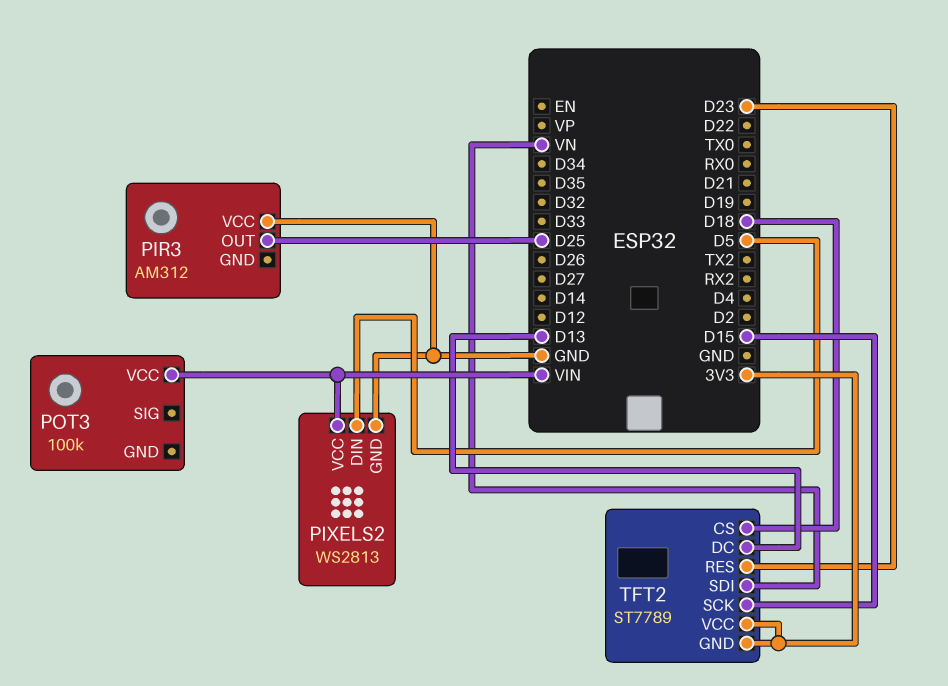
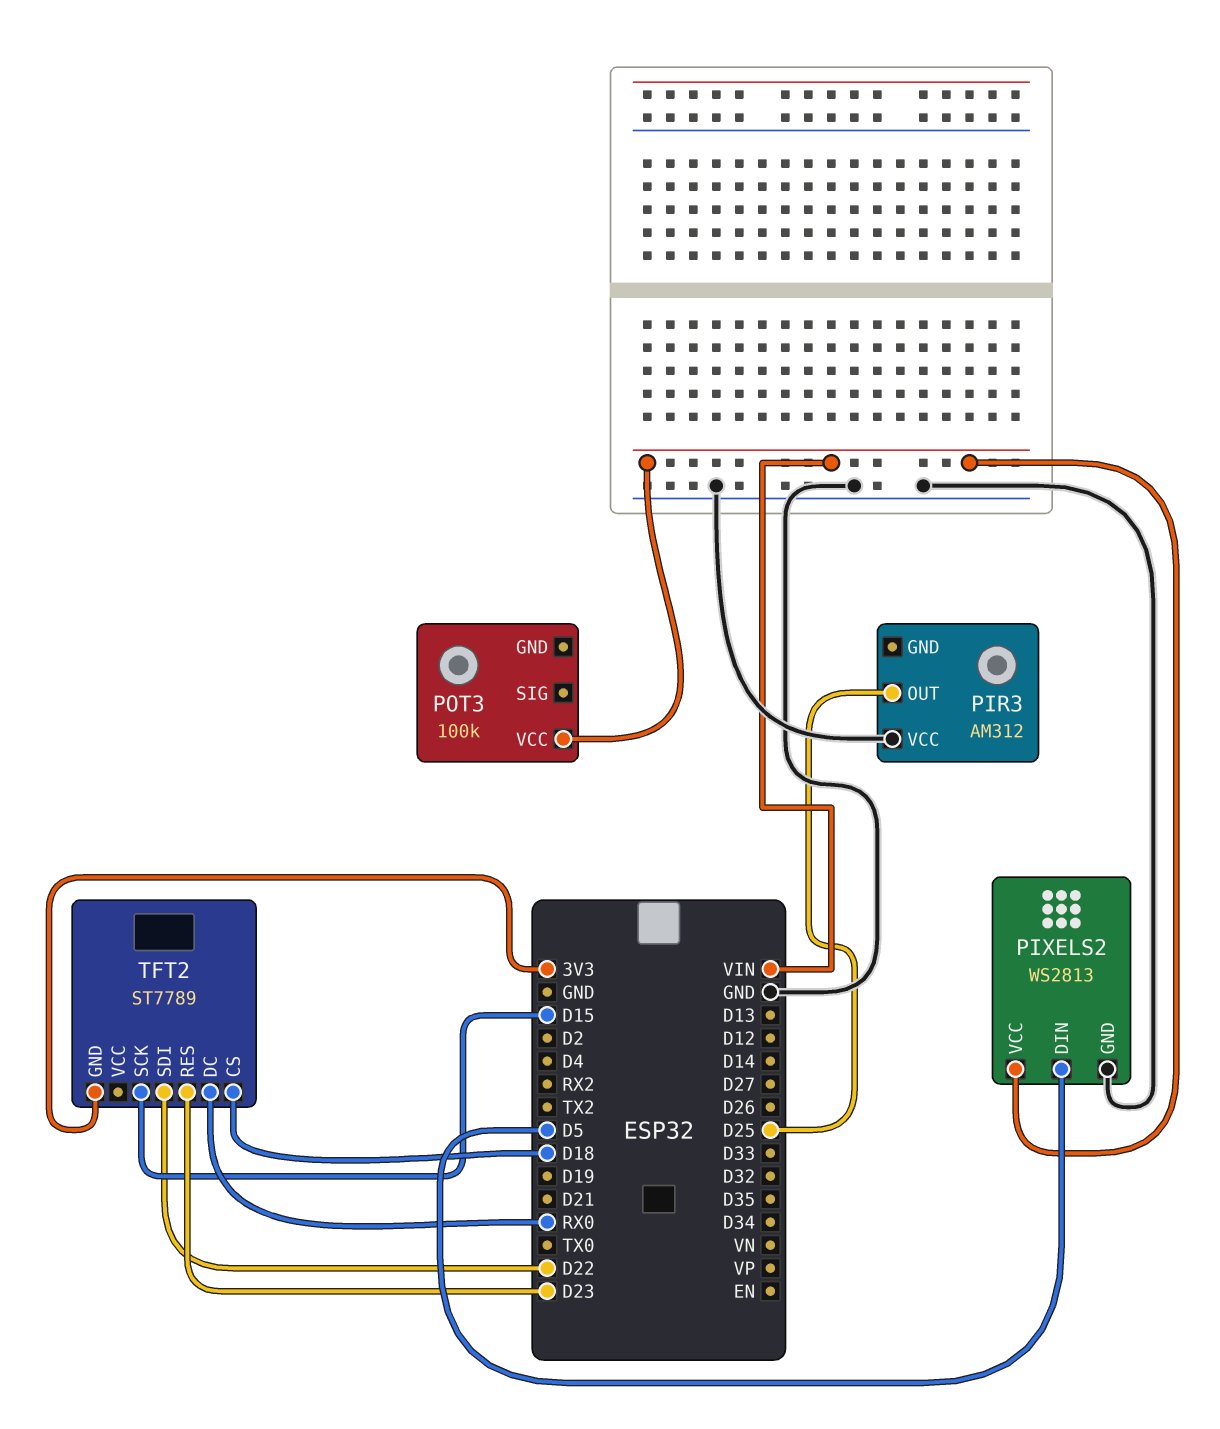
TFT2 pin DC: D13 -> RX0
TFT2 pin SDI: VN -> D22
TFT2 pin VCC: 3V3 -> none

